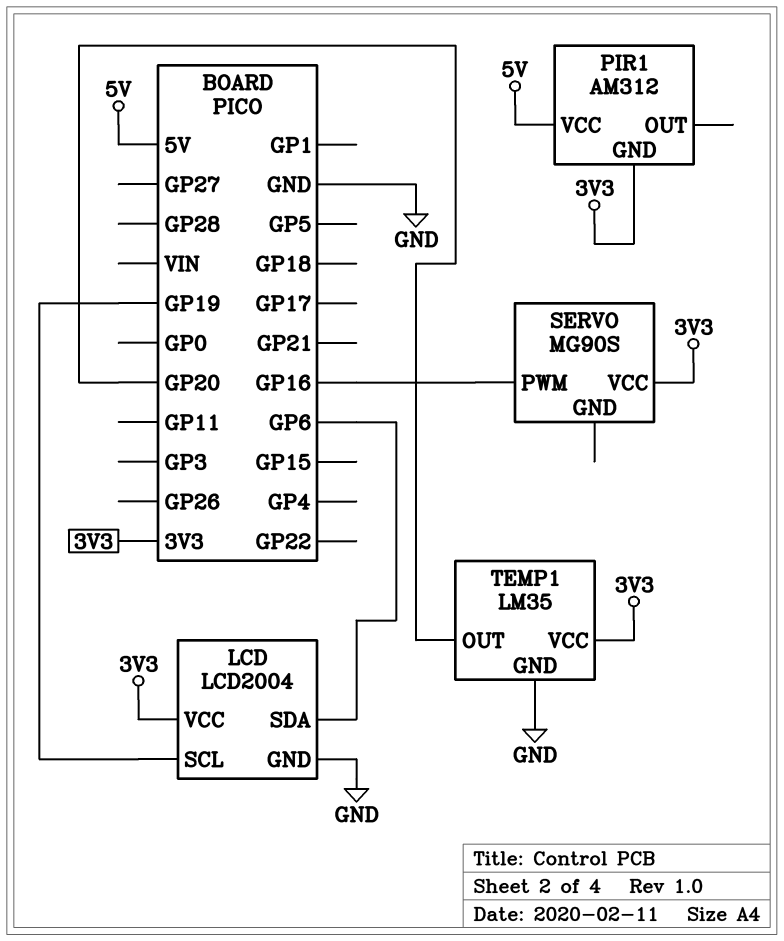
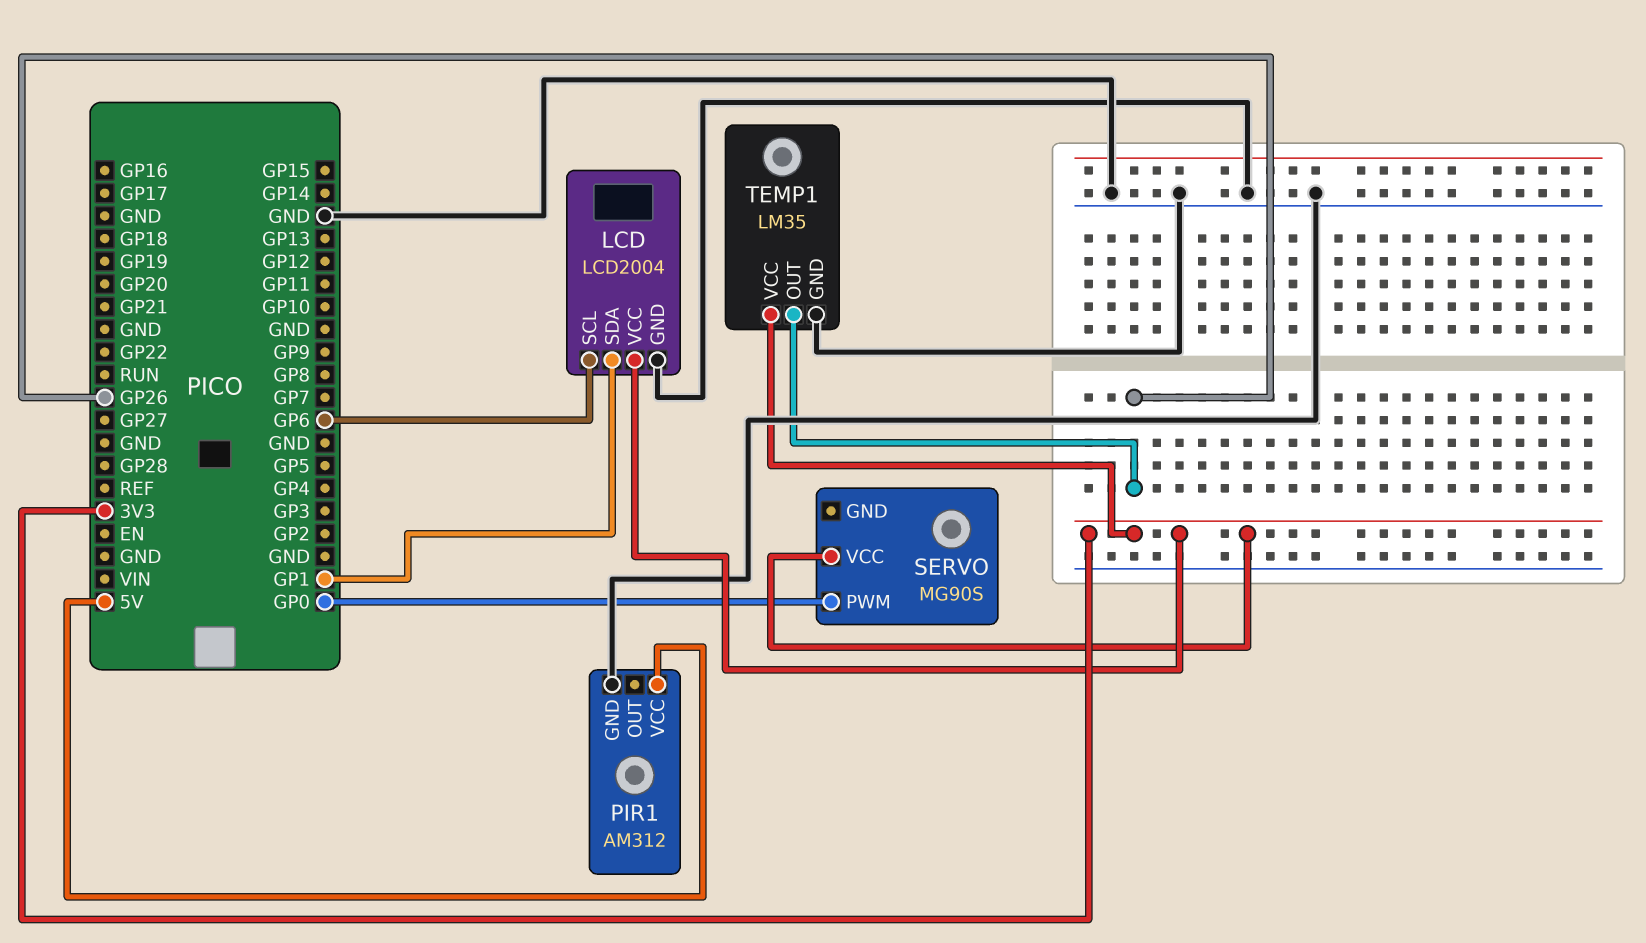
LCD pin SCL: GP19 -> GP6
LCD pin SDA: GP6 -> GP1
PIR1 pin GND: 3V3 -> GND
SERVO pin PWM: GP16 -> GP0
TEMP1 pin OUT: GP20 -> GP26

